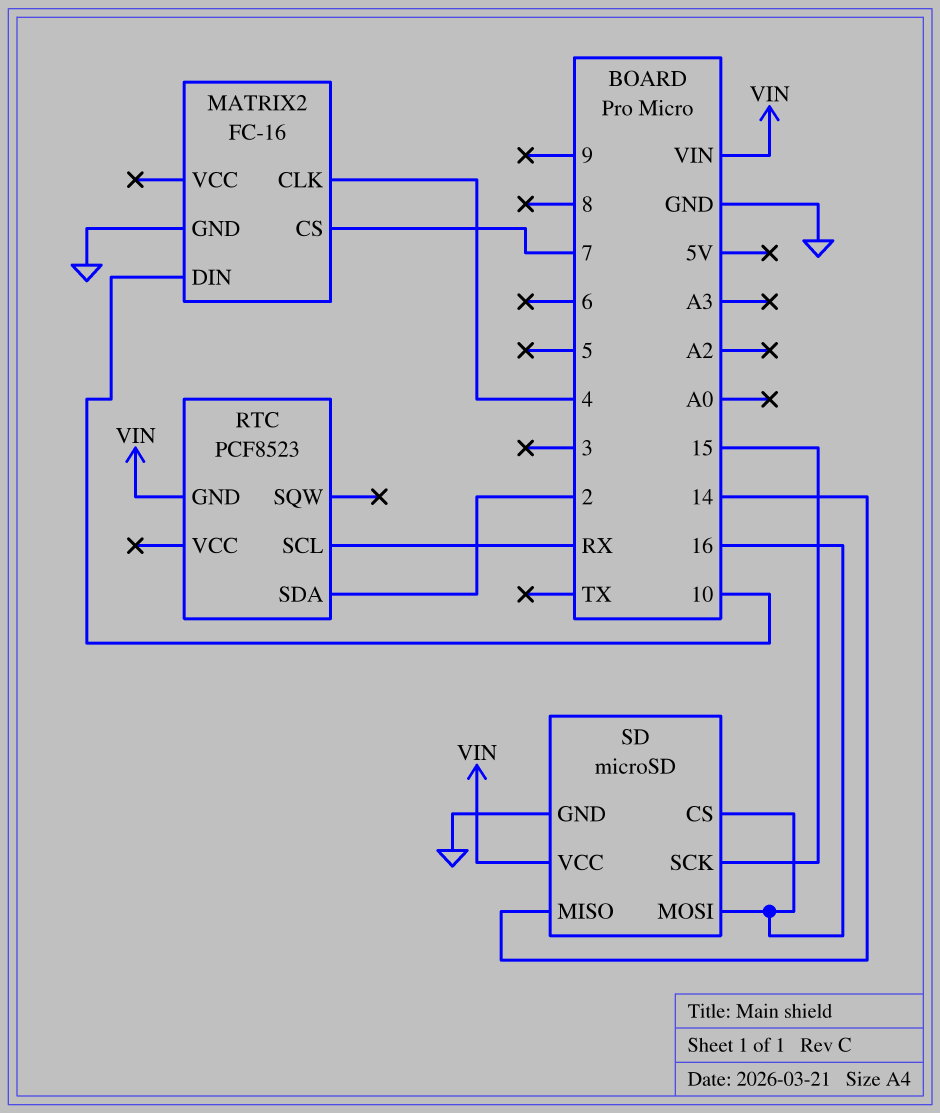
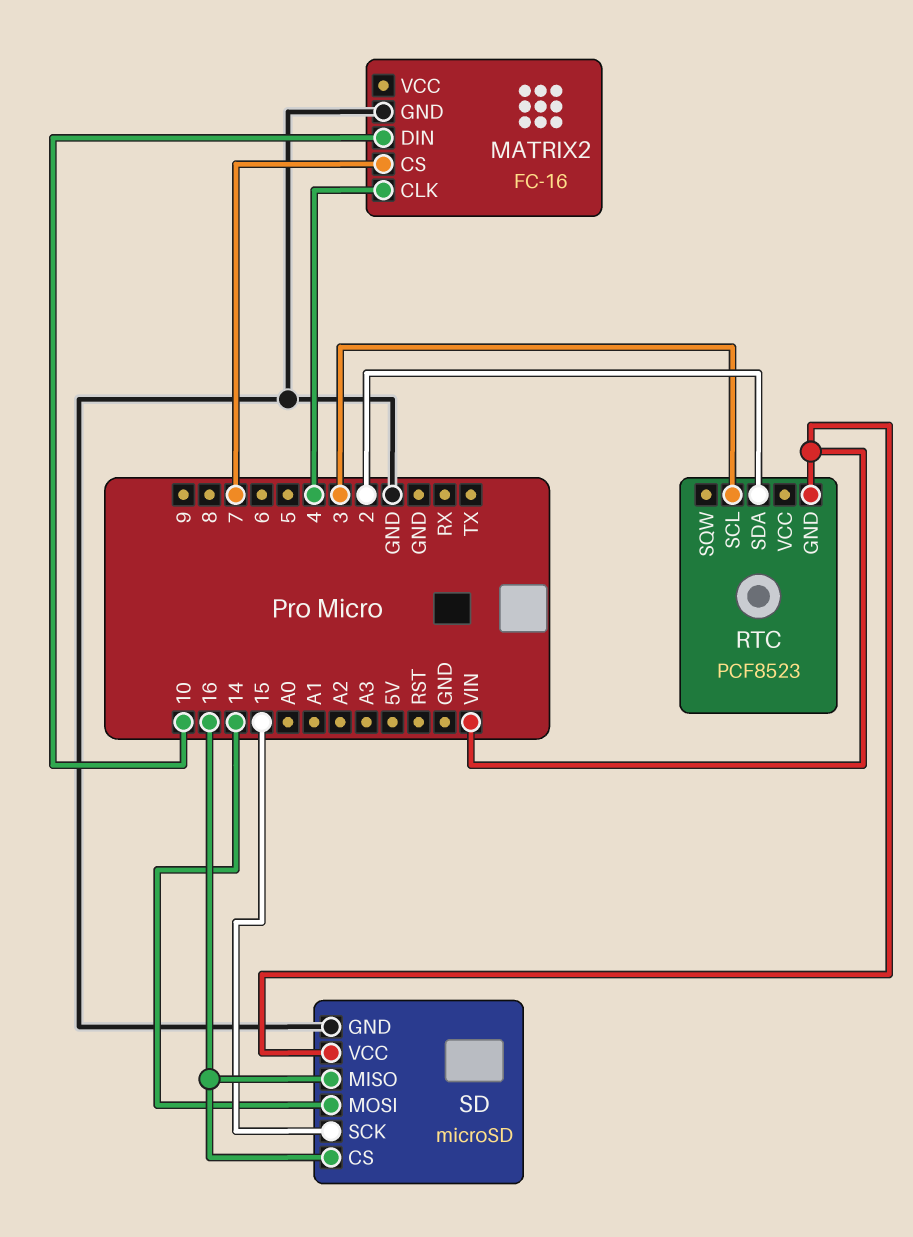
RTC pin SCL: RX -> 3
SD pin MISO: 14 -> 16
SD pin MOSI: 16 -> 14

